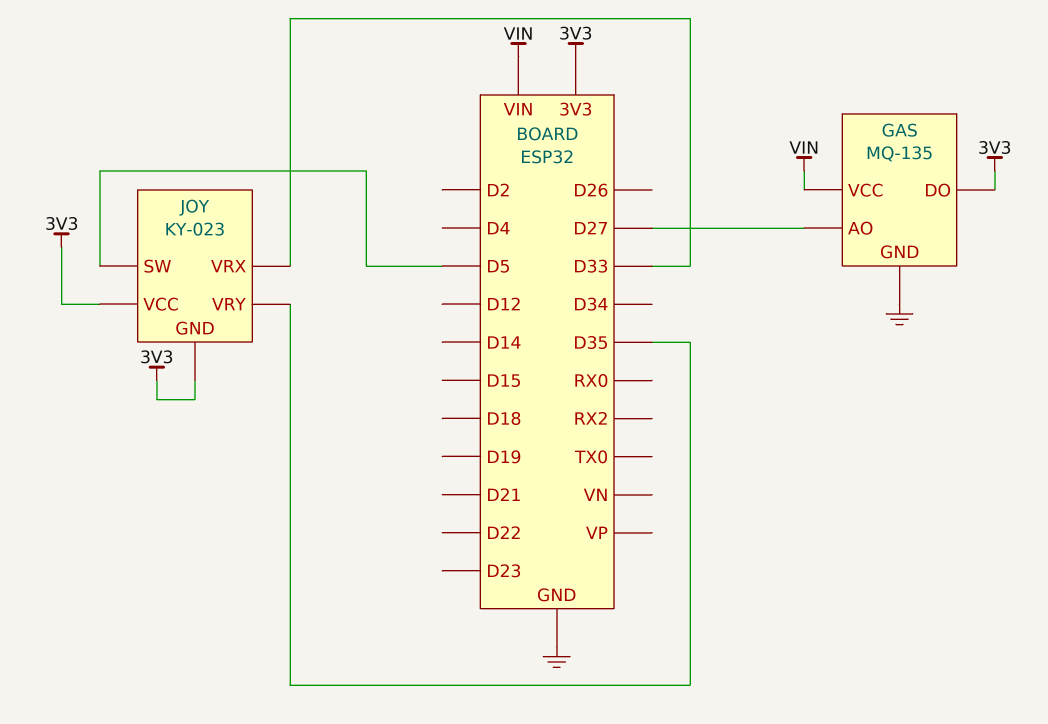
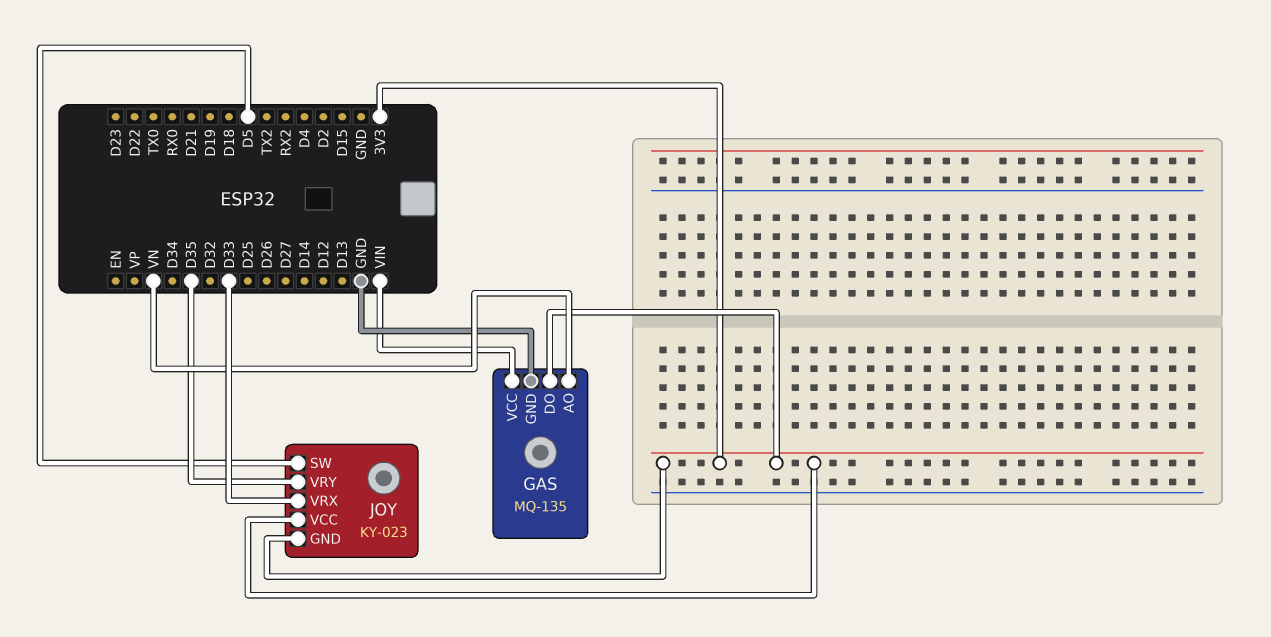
GAS pin AO: D27 -> VN

